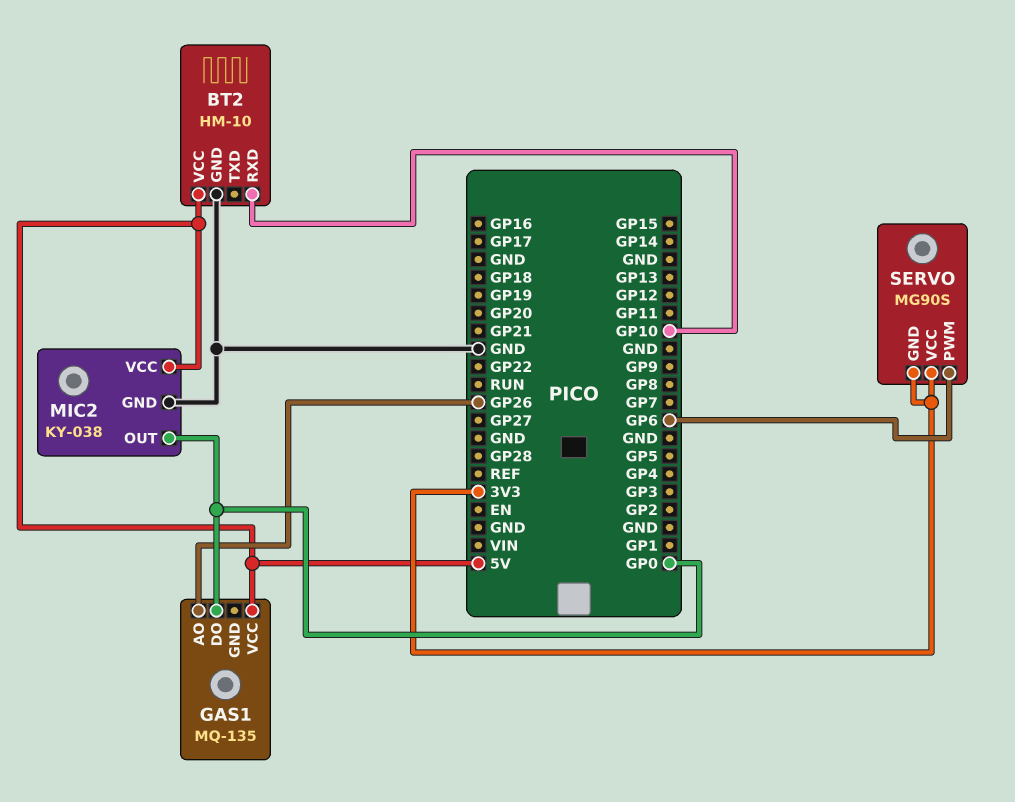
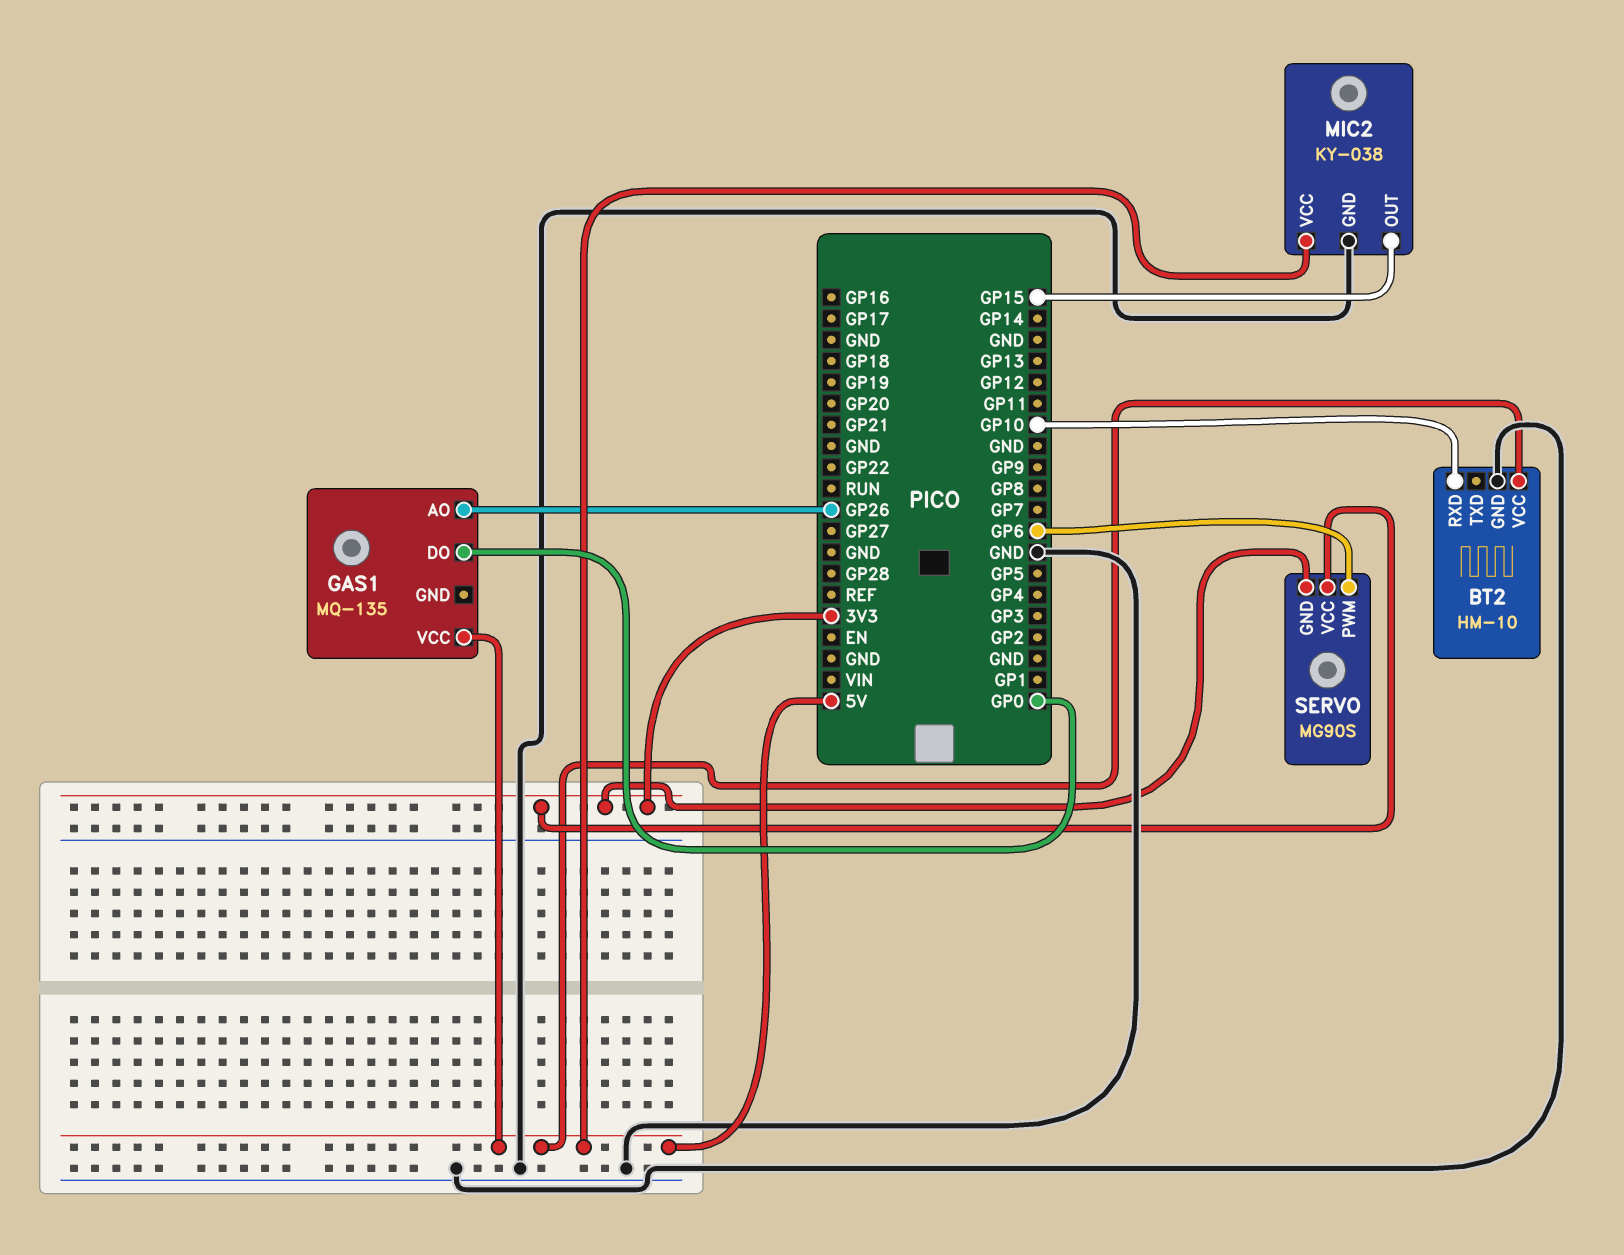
MIC2 pin OUT: GP0 -> GP15

